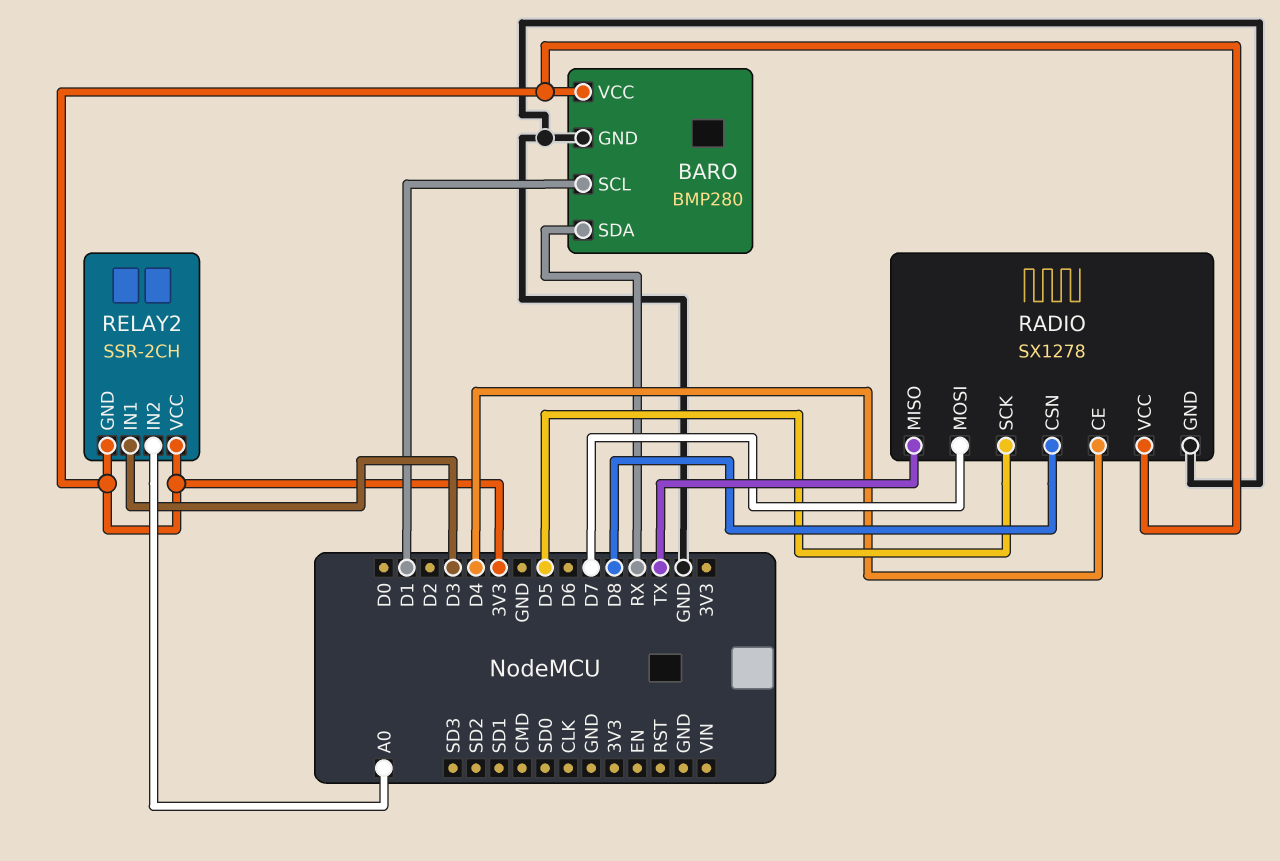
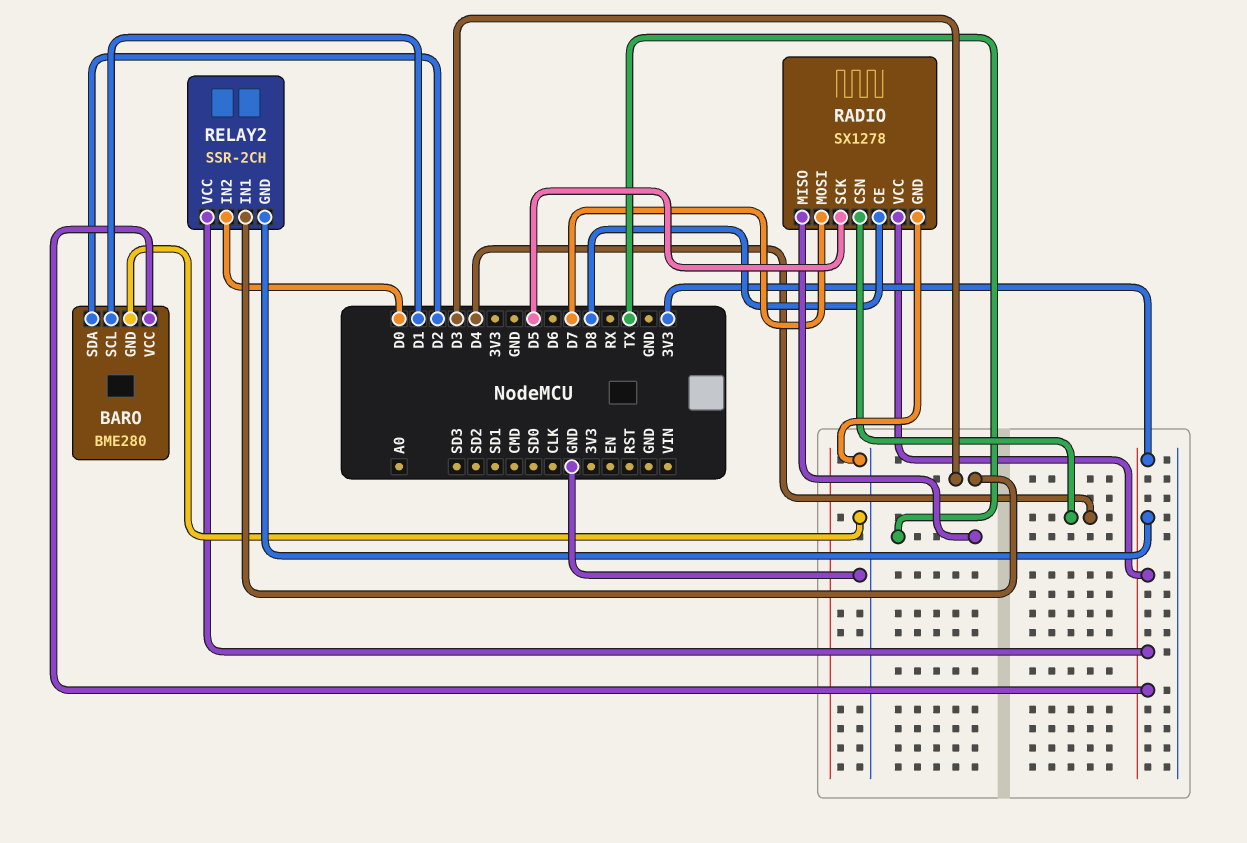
BARO: BMP280 -> BME280
BARO pin SDA: RX -> D2
RADIO pin CE: D4 -> D8
RADIO pin CSN: D8 -> D4
RELAY2 pin IN2: A0 -> D0

